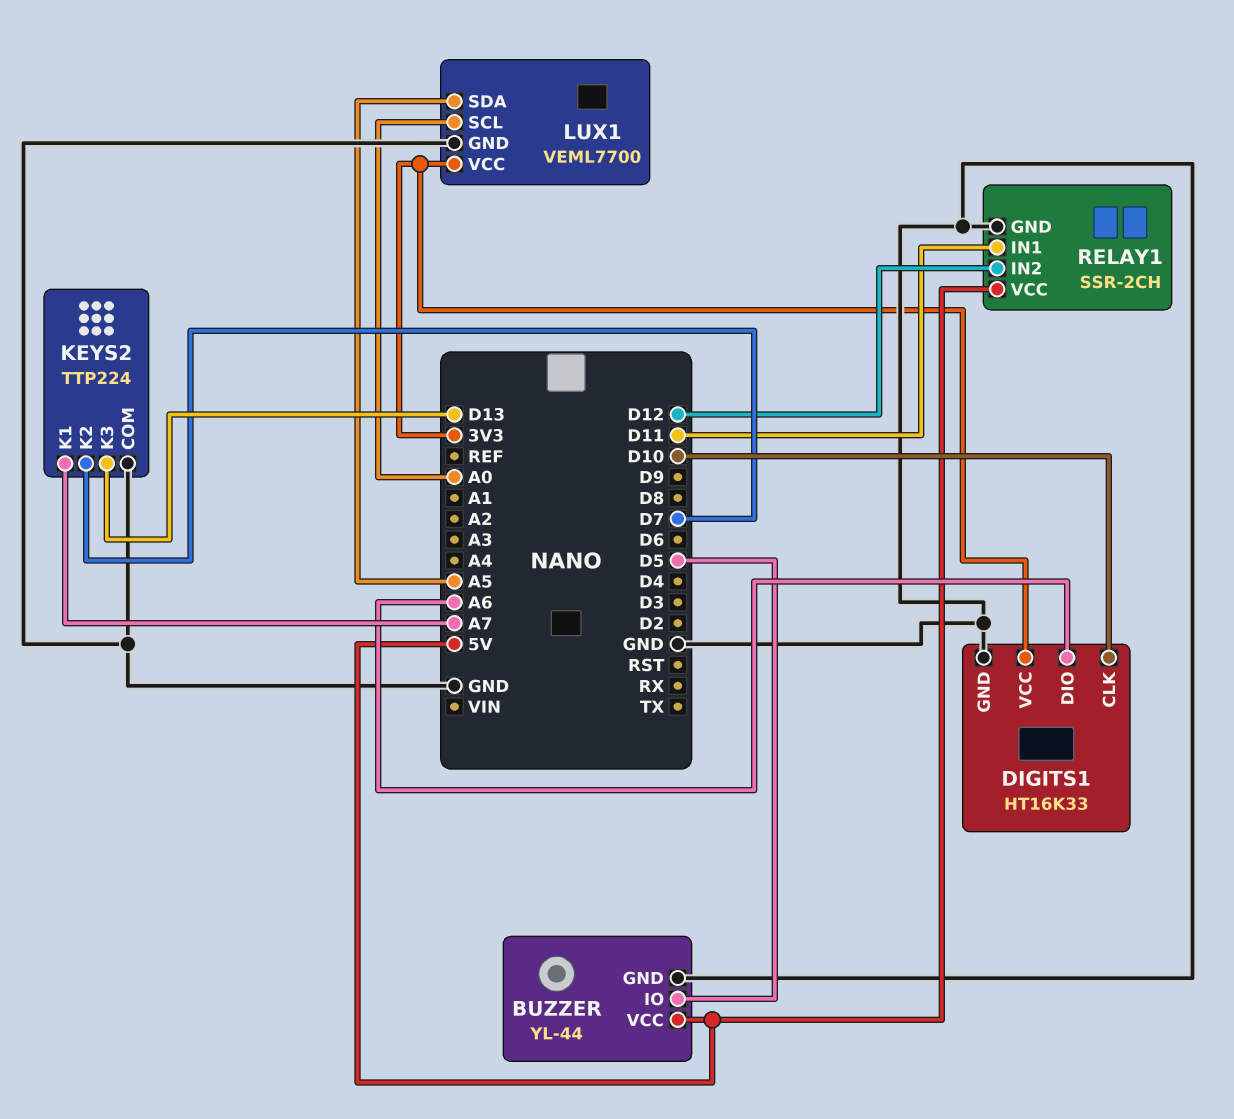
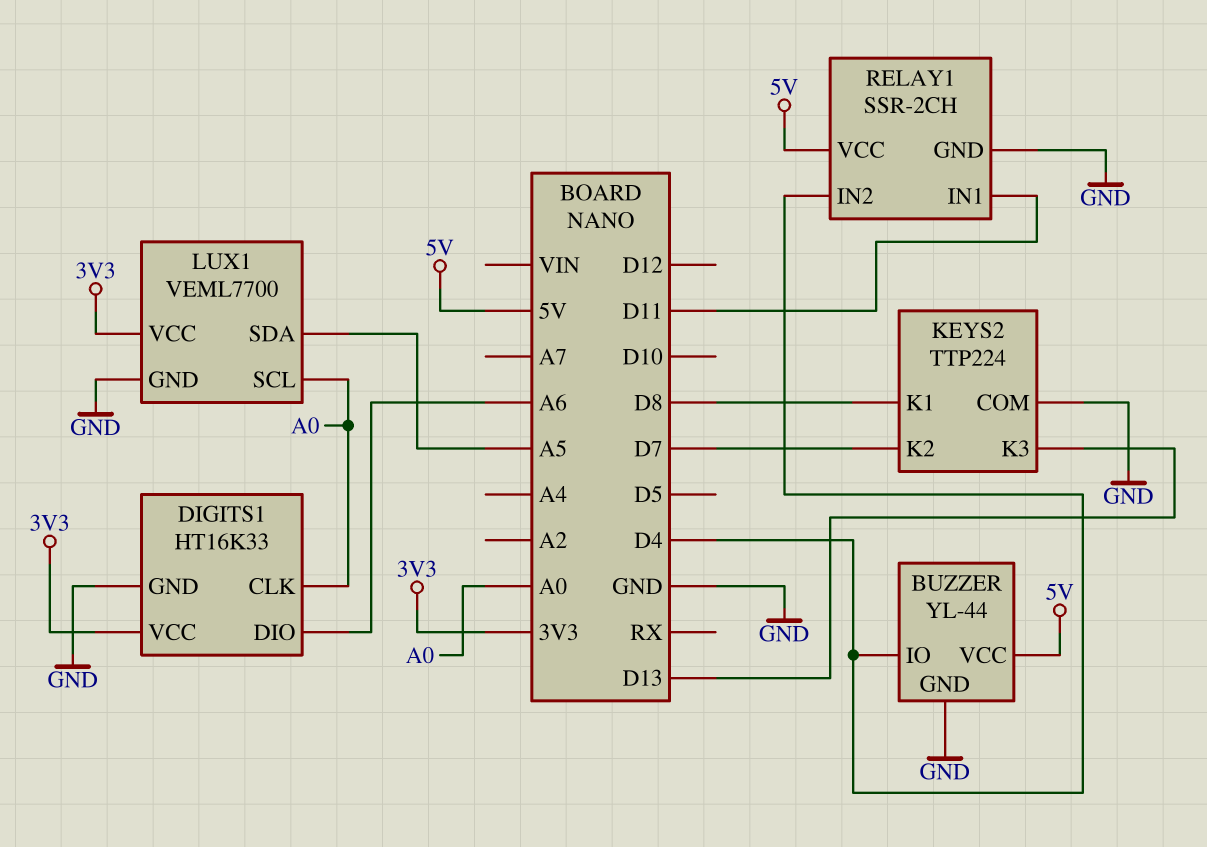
BUZZER pin IO: D5 -> D4
DIGITS1 pin CLK: D10 -> A0
KEYS2 pin K1: A7 -> D8
RELAY1 pin IN2: D12 -> D4

